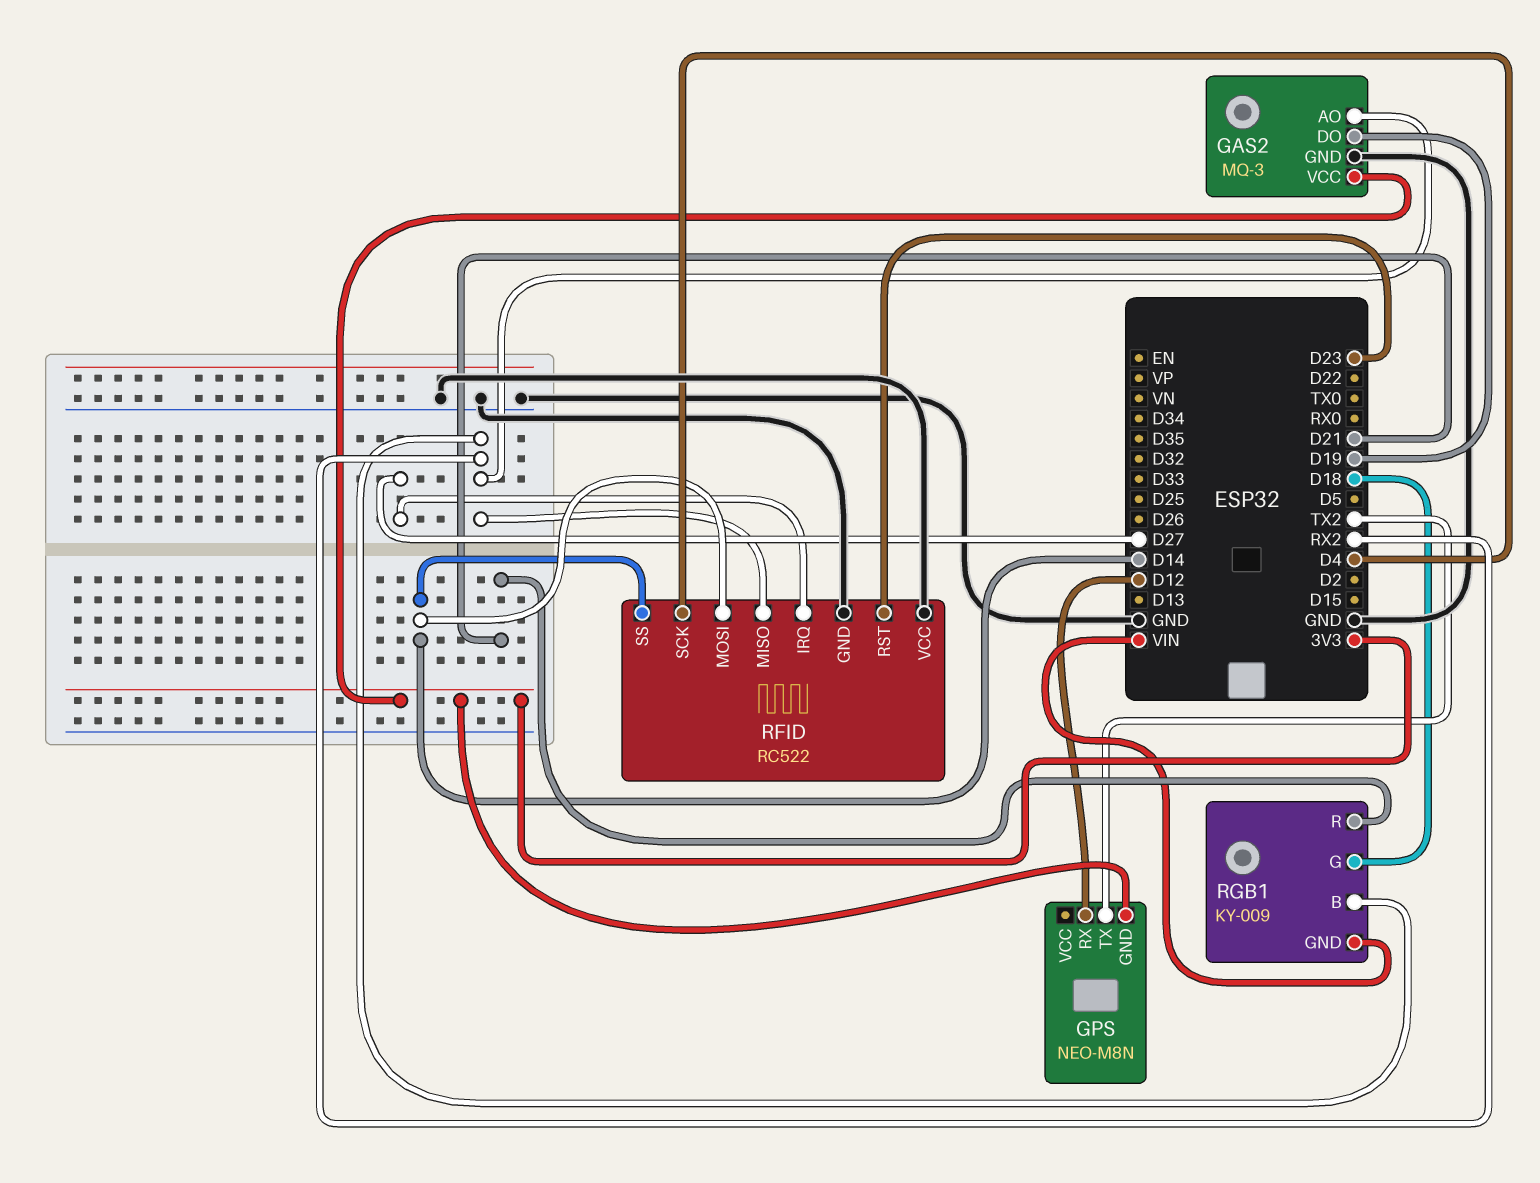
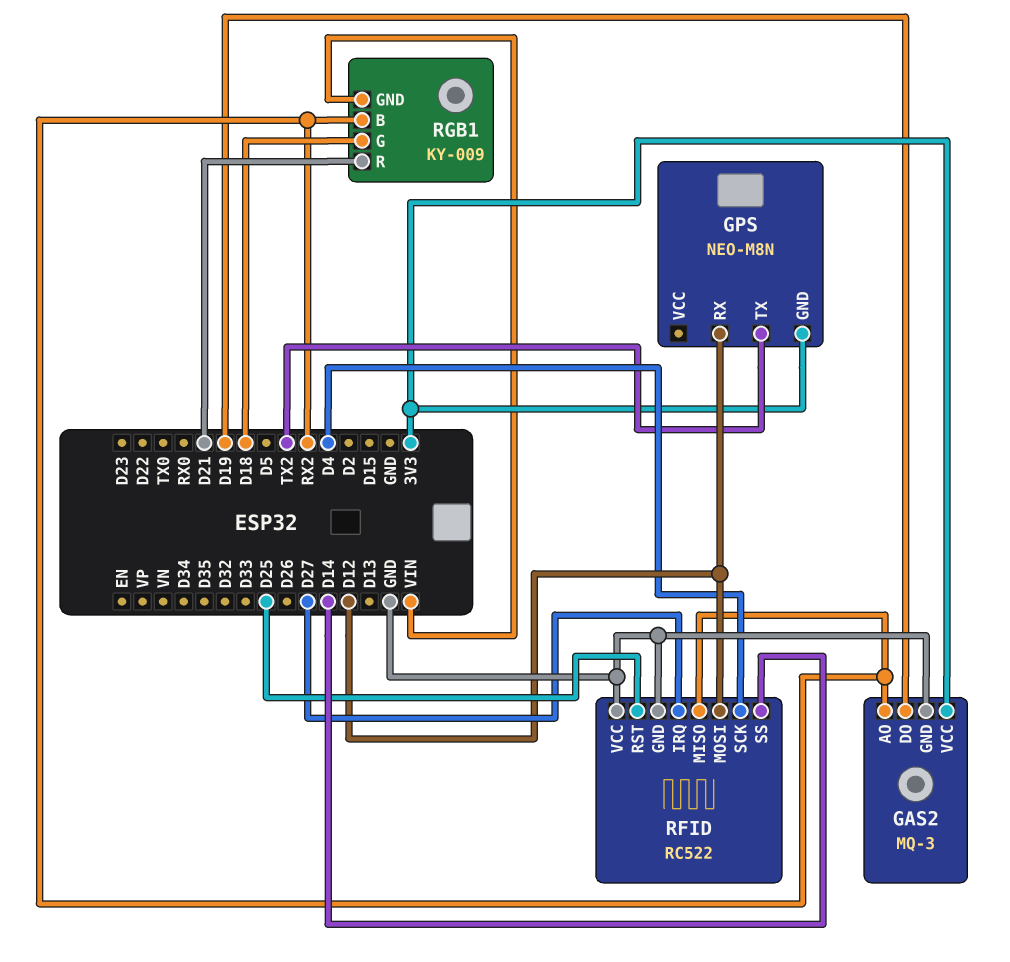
RFID pin MOSI: D14 -> D12
RFID pin RST: D23 -> D25

